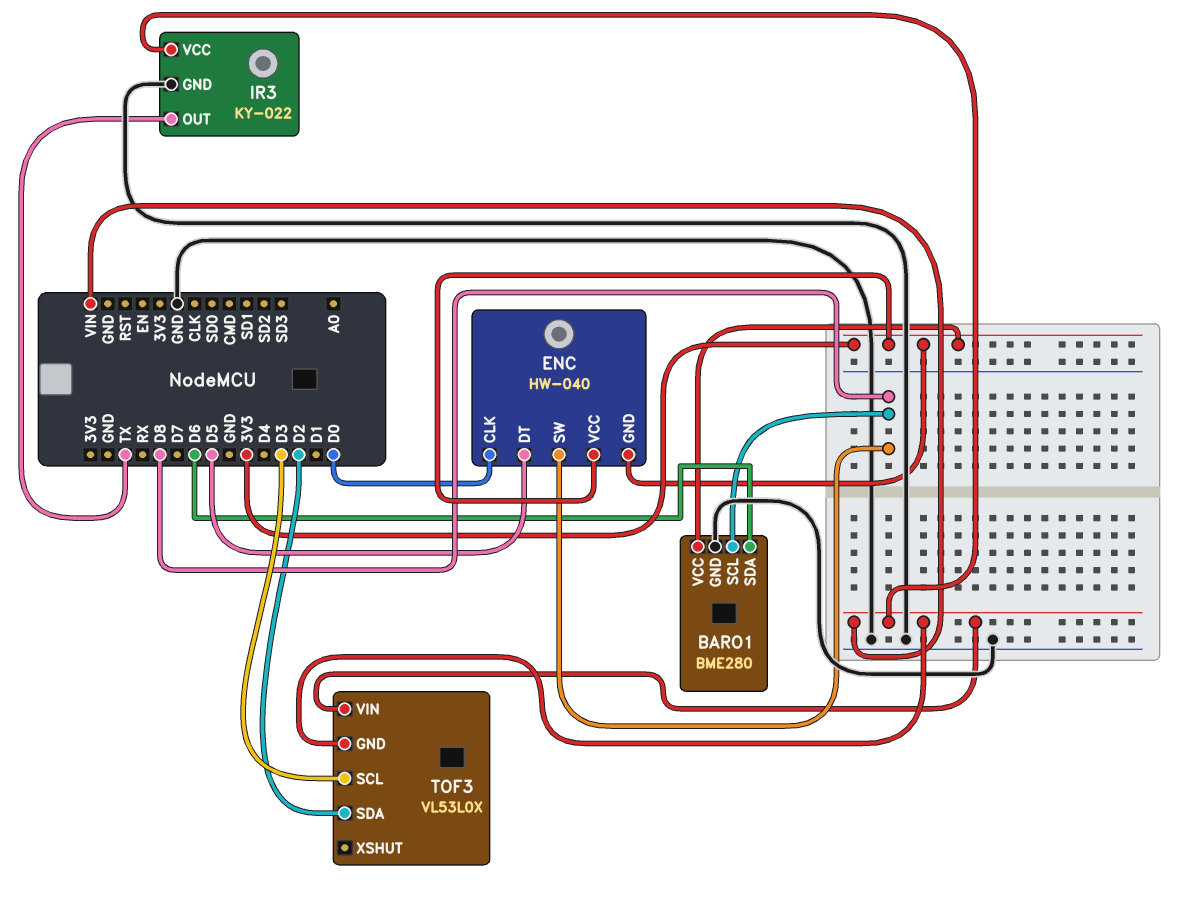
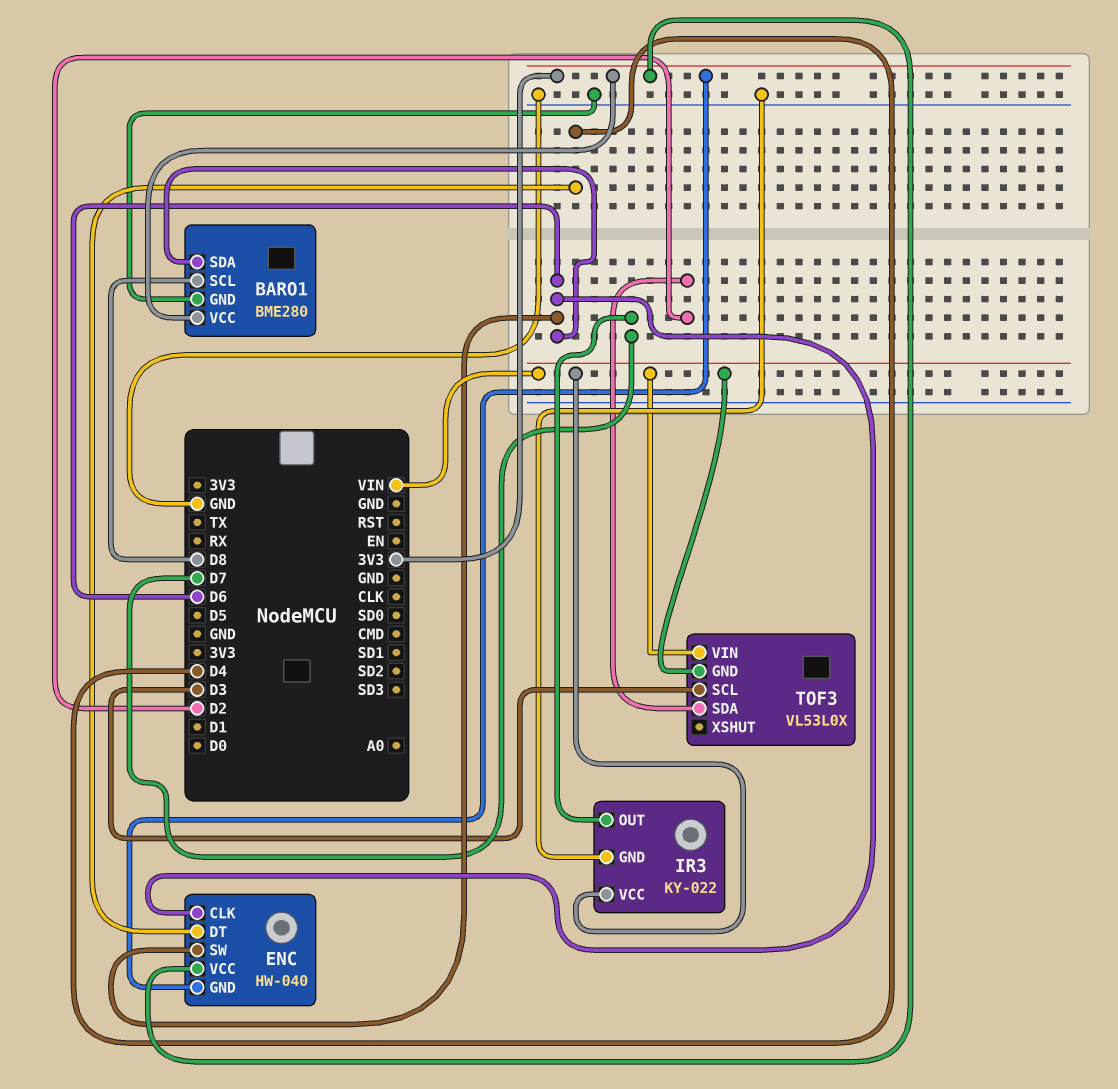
ENC pin CLK: D0 -> D6
ENC pin DT: D5 -> D4
ENC pin SW: D8 -> D6
IR3 pin OUT: TX -> D7

